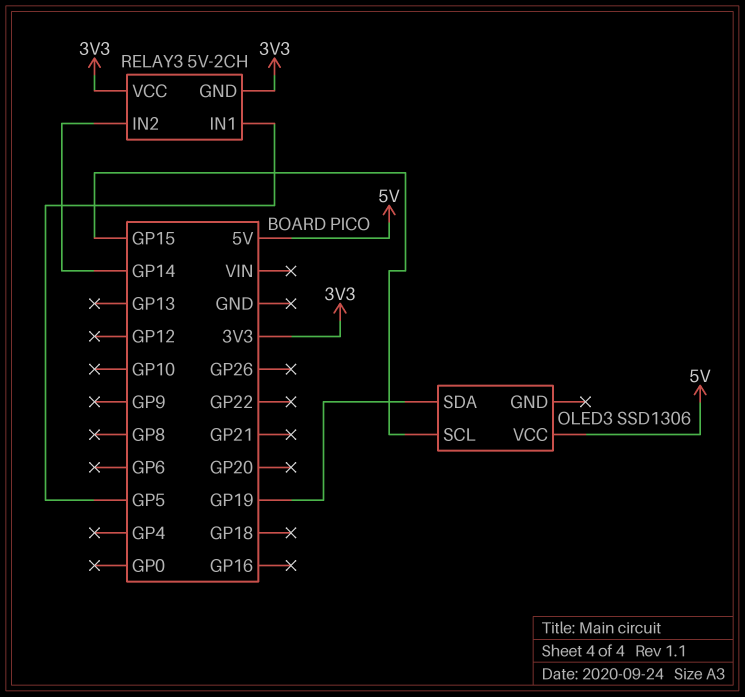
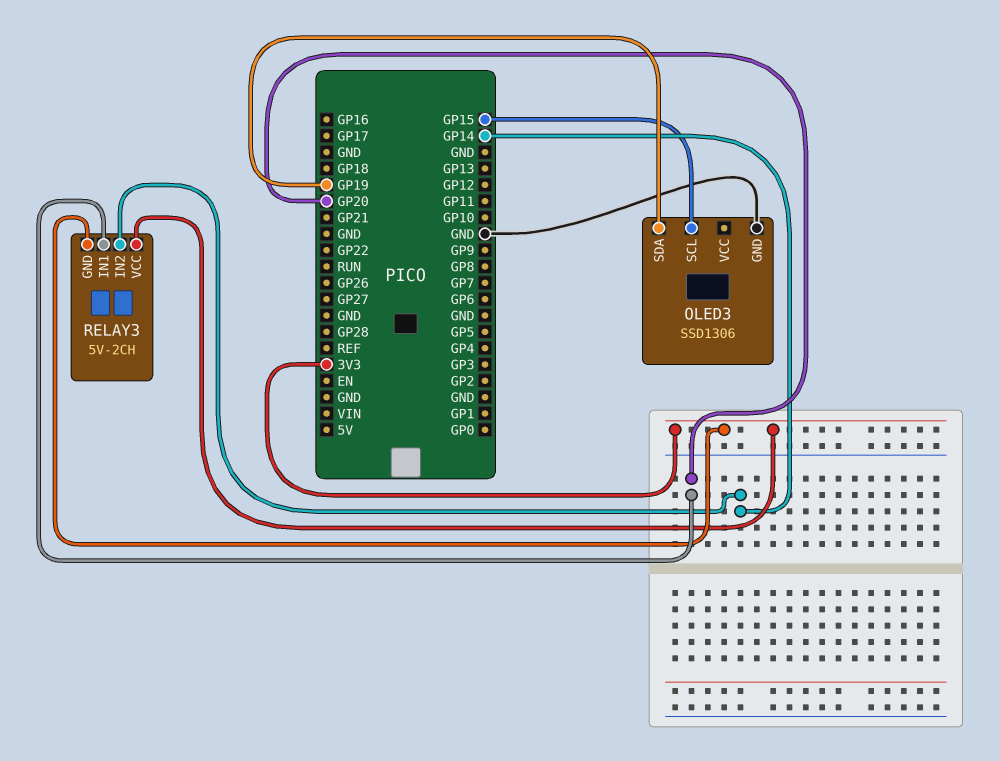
OLED3 pin GND: none -> GND
OLED3 pin VCC: 5V -> none
RELAY3 pin IN1: GP5 -> GP20

